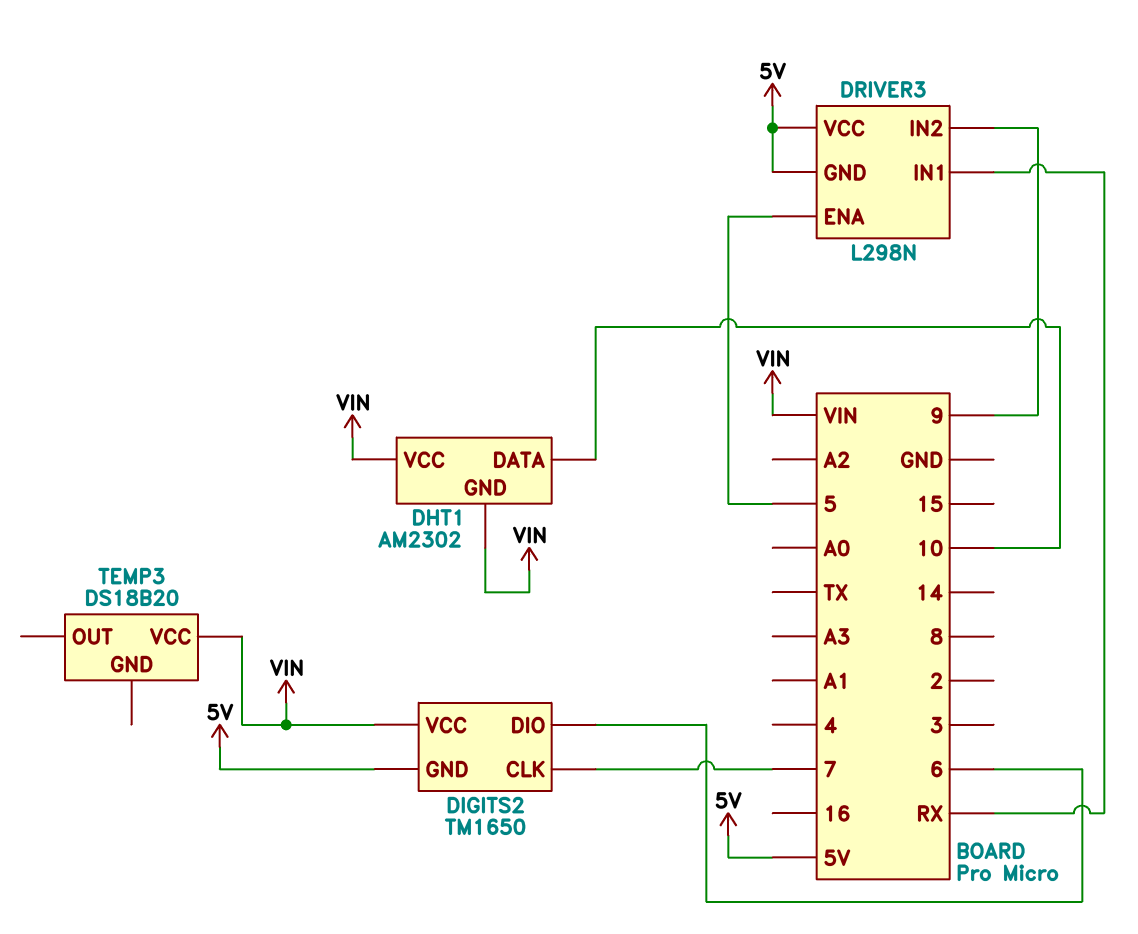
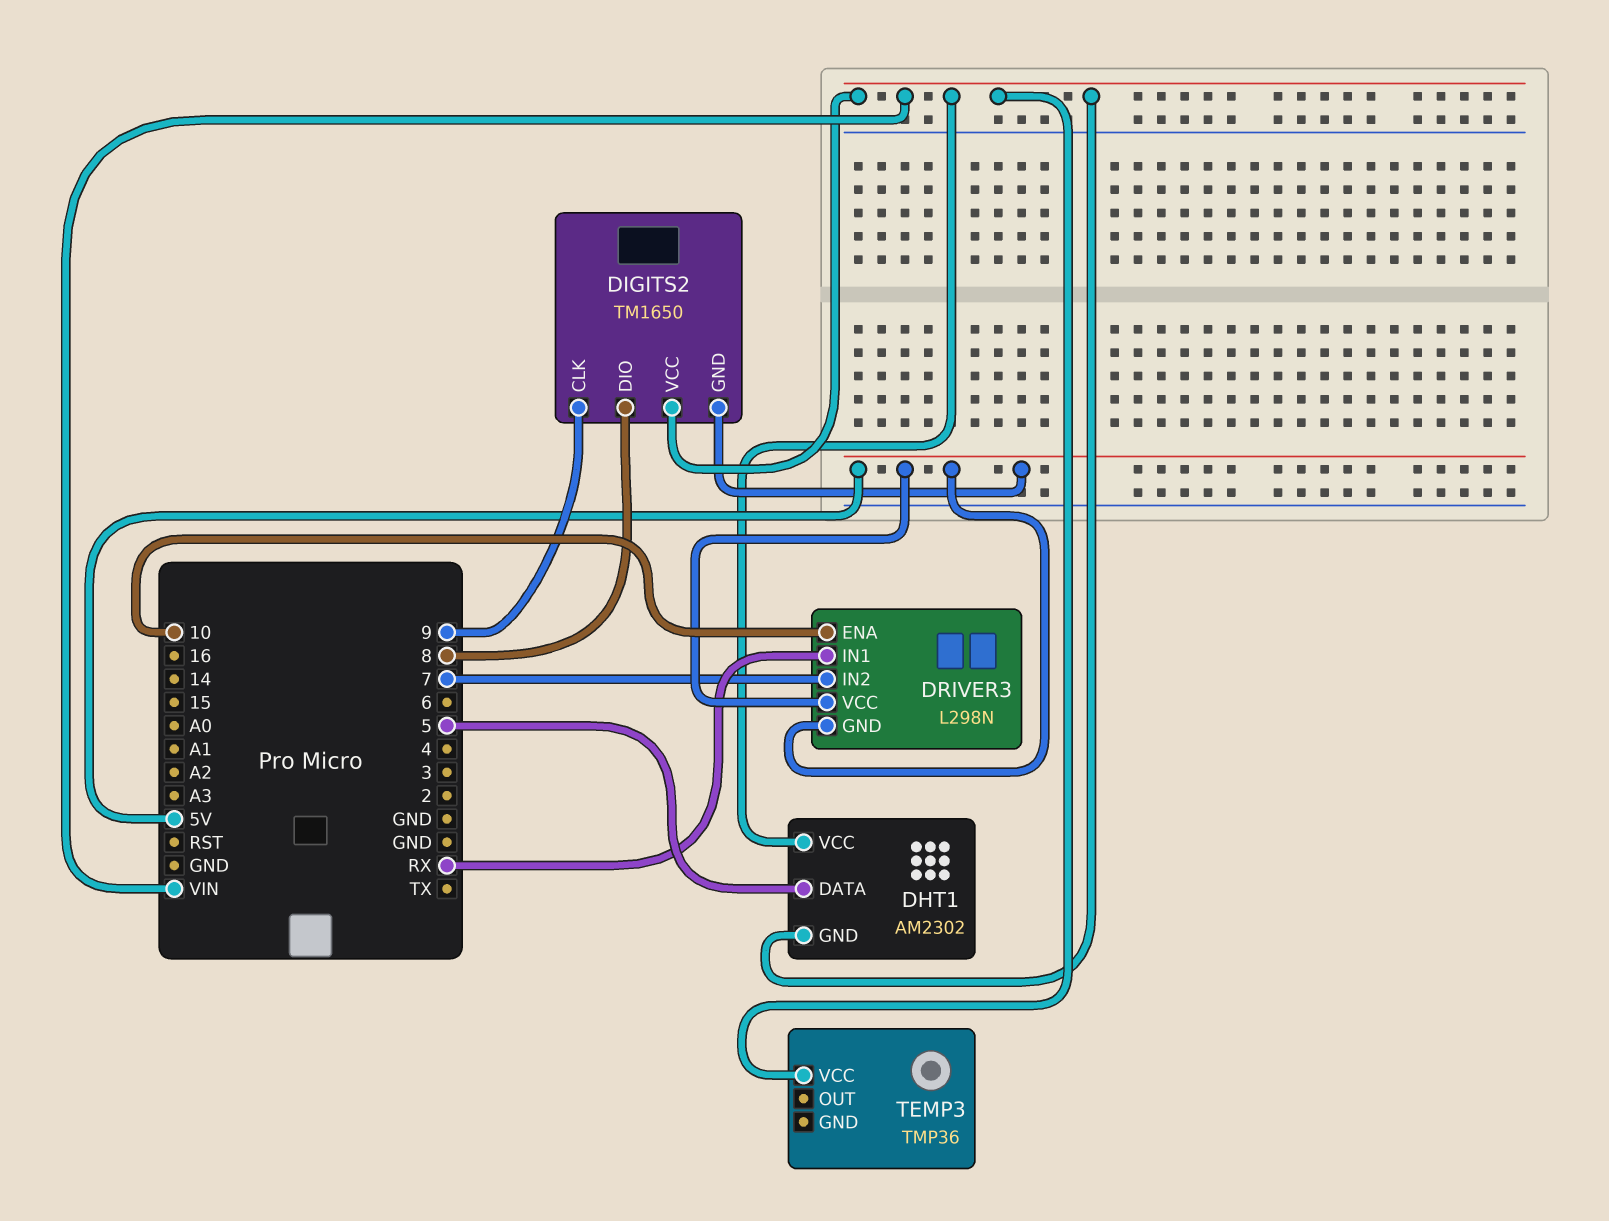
DHT1 pin DATA: 10 -> 5
DIGITS2 pin CLK: 7 -> 9
DIGITS2 pin DIO: 6 -> 8
DRIVER3 pin ENA: 5 -> 10
DRIVER3 pin IN2: 9 -> 7
TEMP3: DS18B20 -> TMP36

